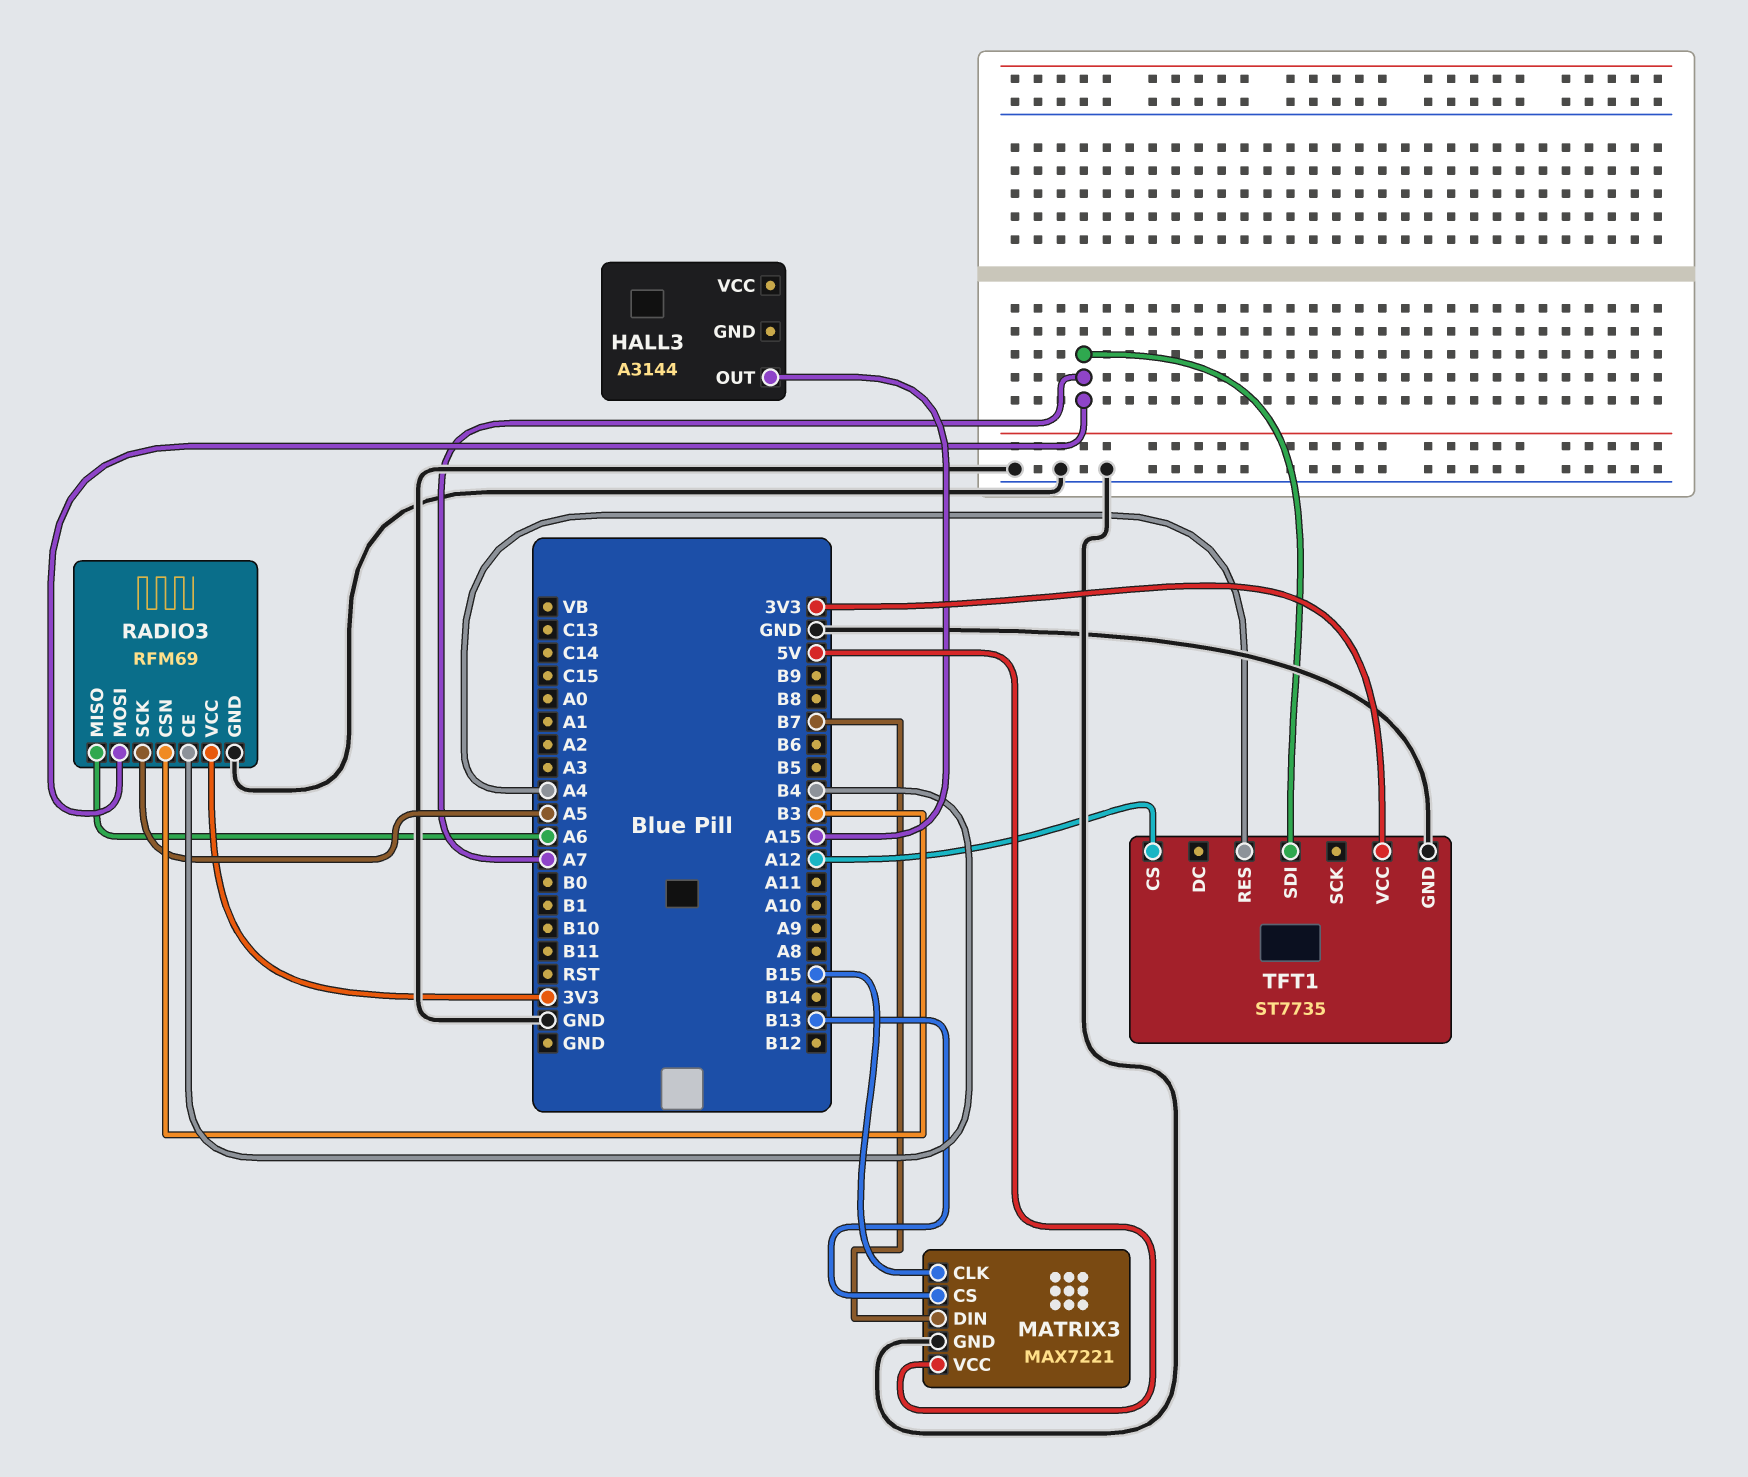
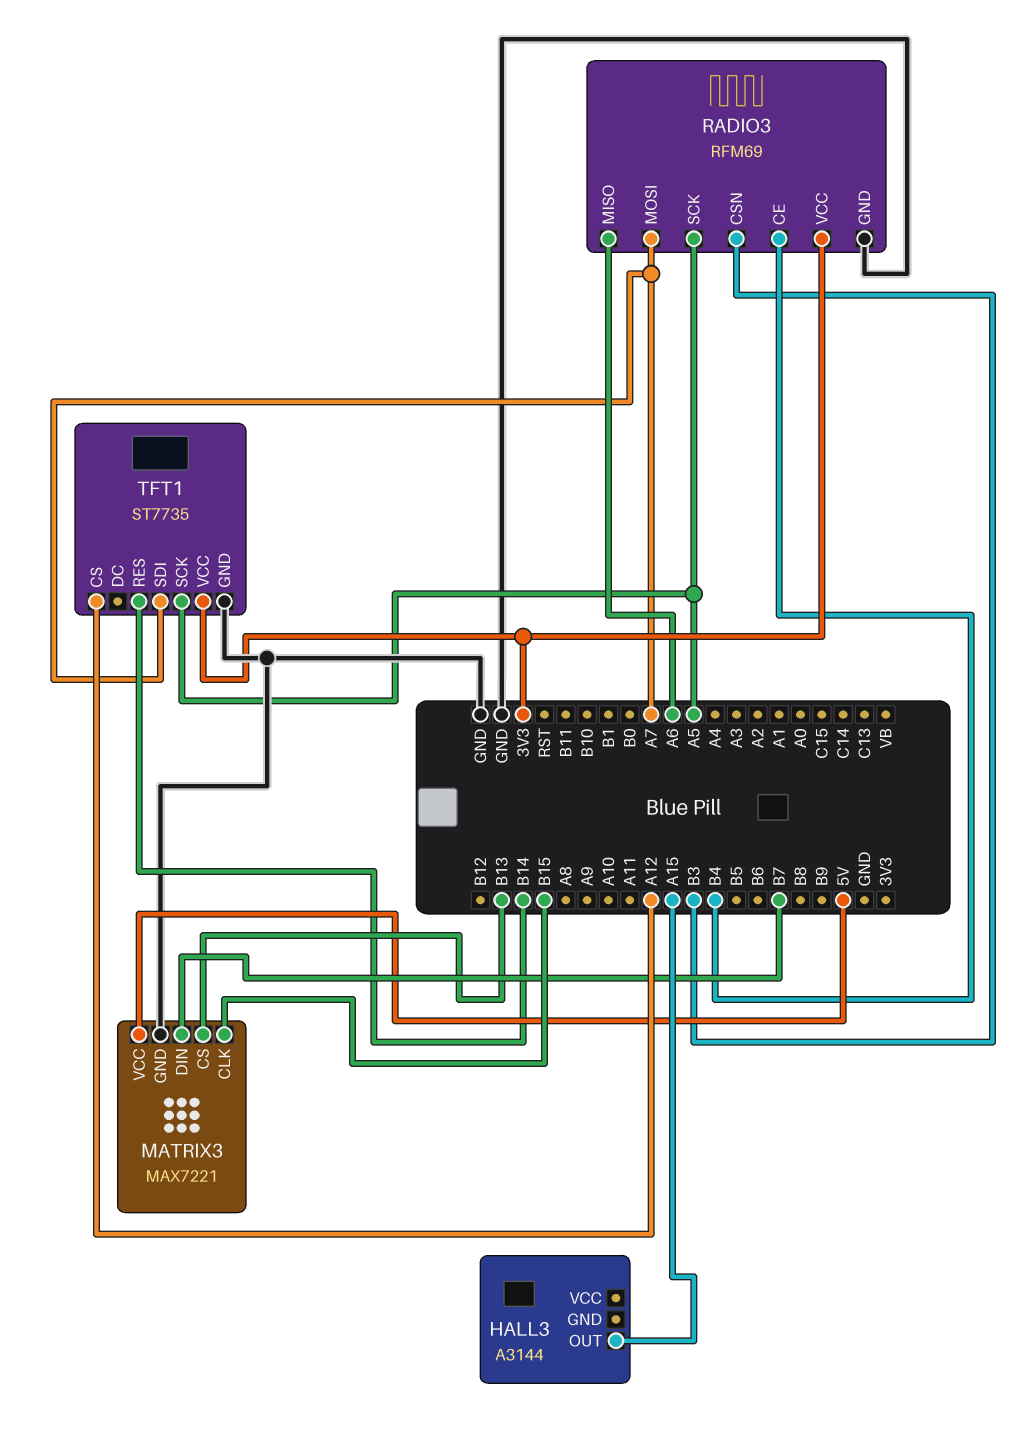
TFT1 pin RES: A4 -> B14
TFT1 pin SCK: none -> A5

